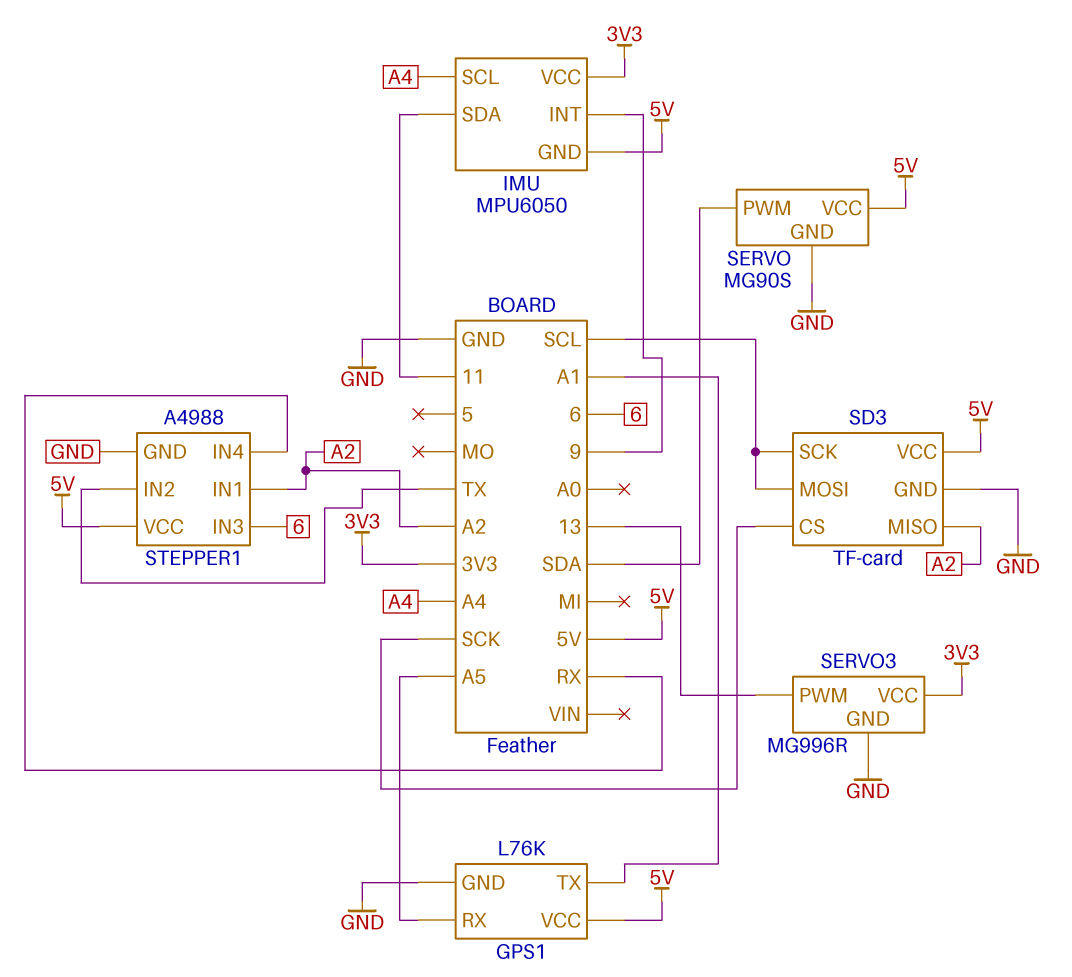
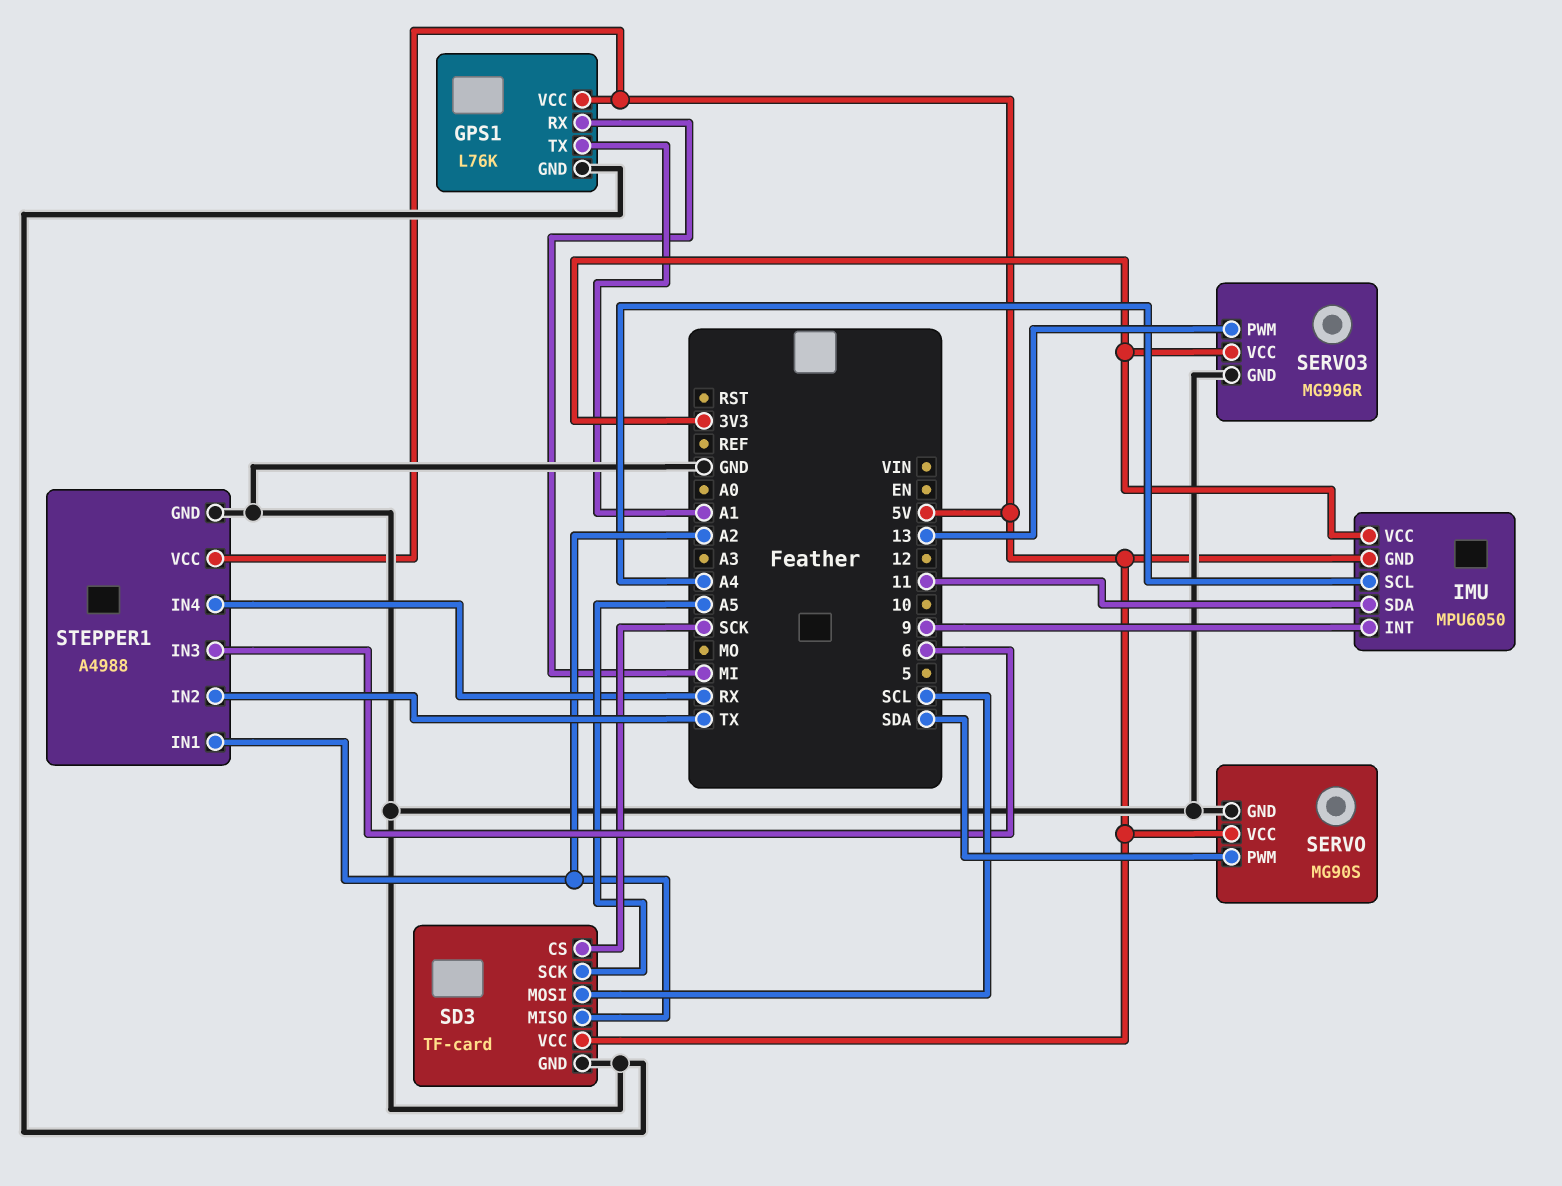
GPS1 pin RX: A5 -> MI
SD3 pin SCK: SCL -> A5

